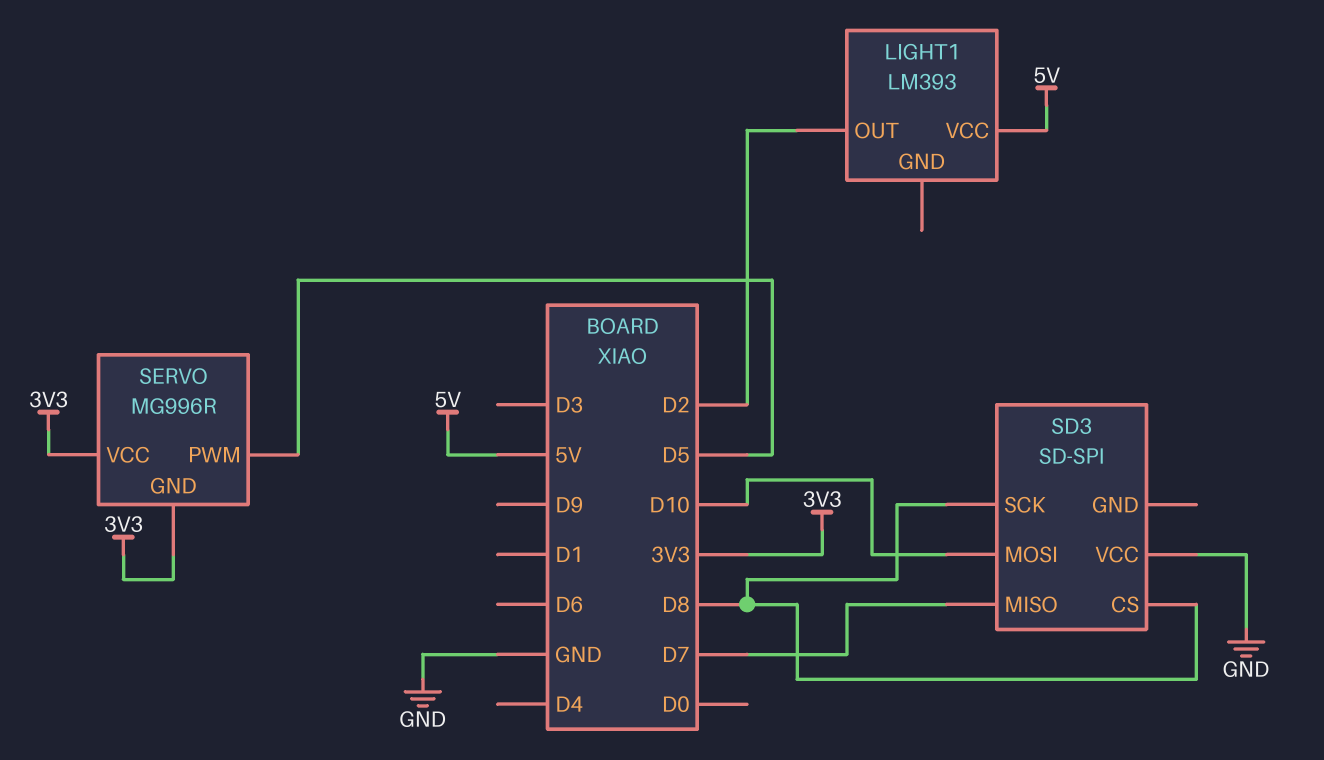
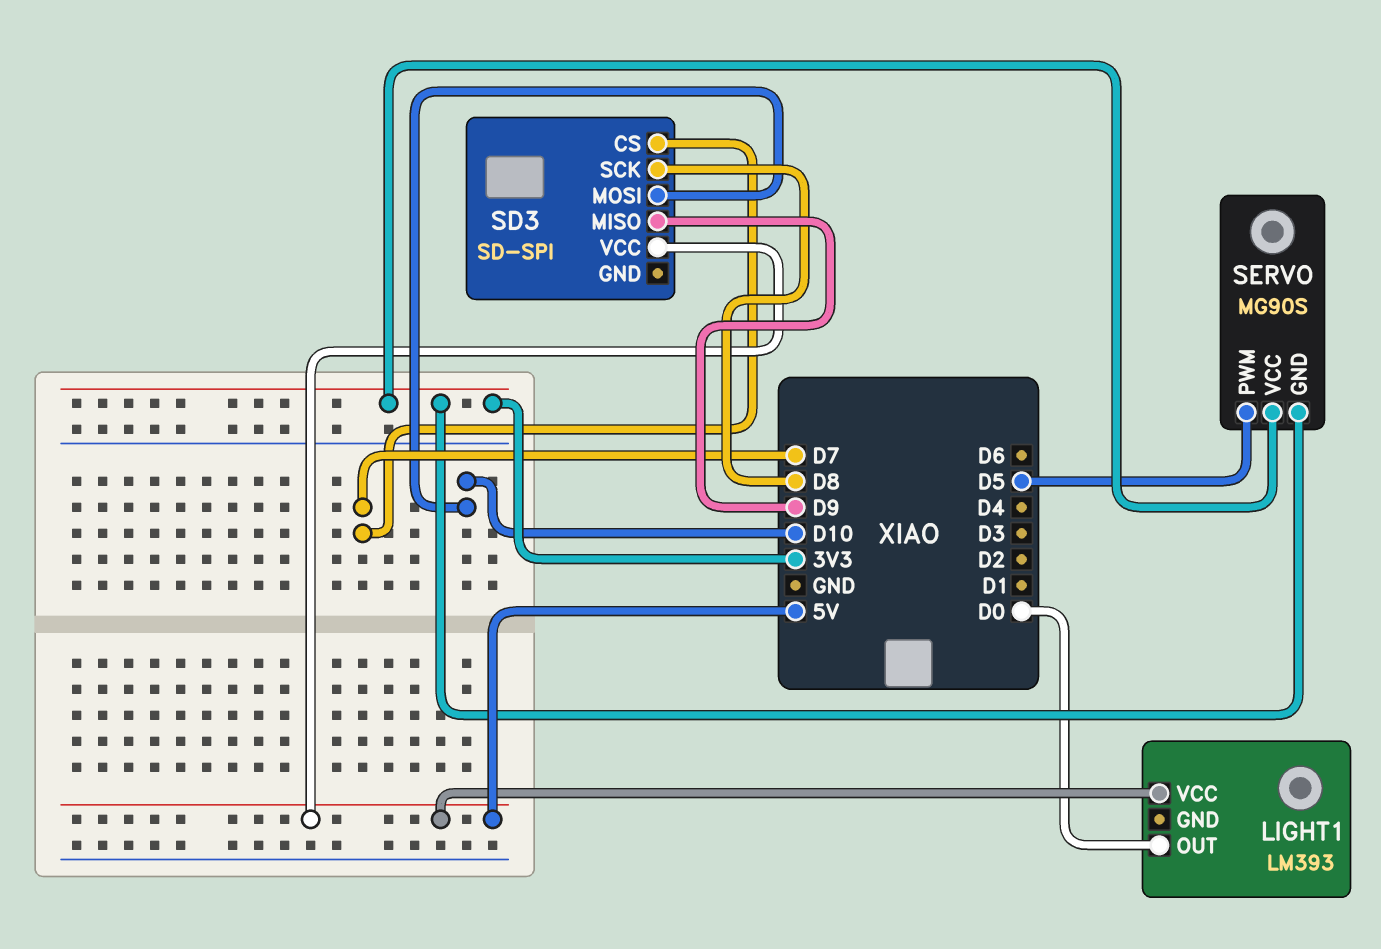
LIGHT1 pin OUT: D2 -> D0
SD3 pin CS: D8 -> D7
SD3 pin MISO: D7 -> D9
SD3 pin VCC: GND -> 5V
SERVO: MG996R -> MG90S

